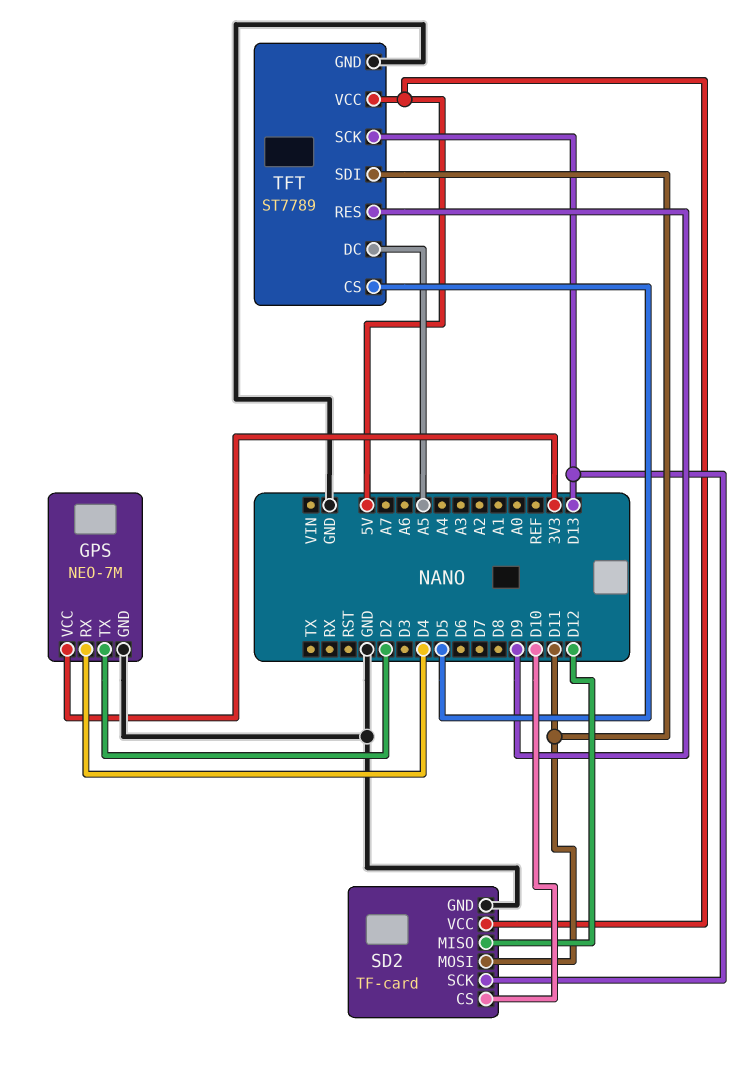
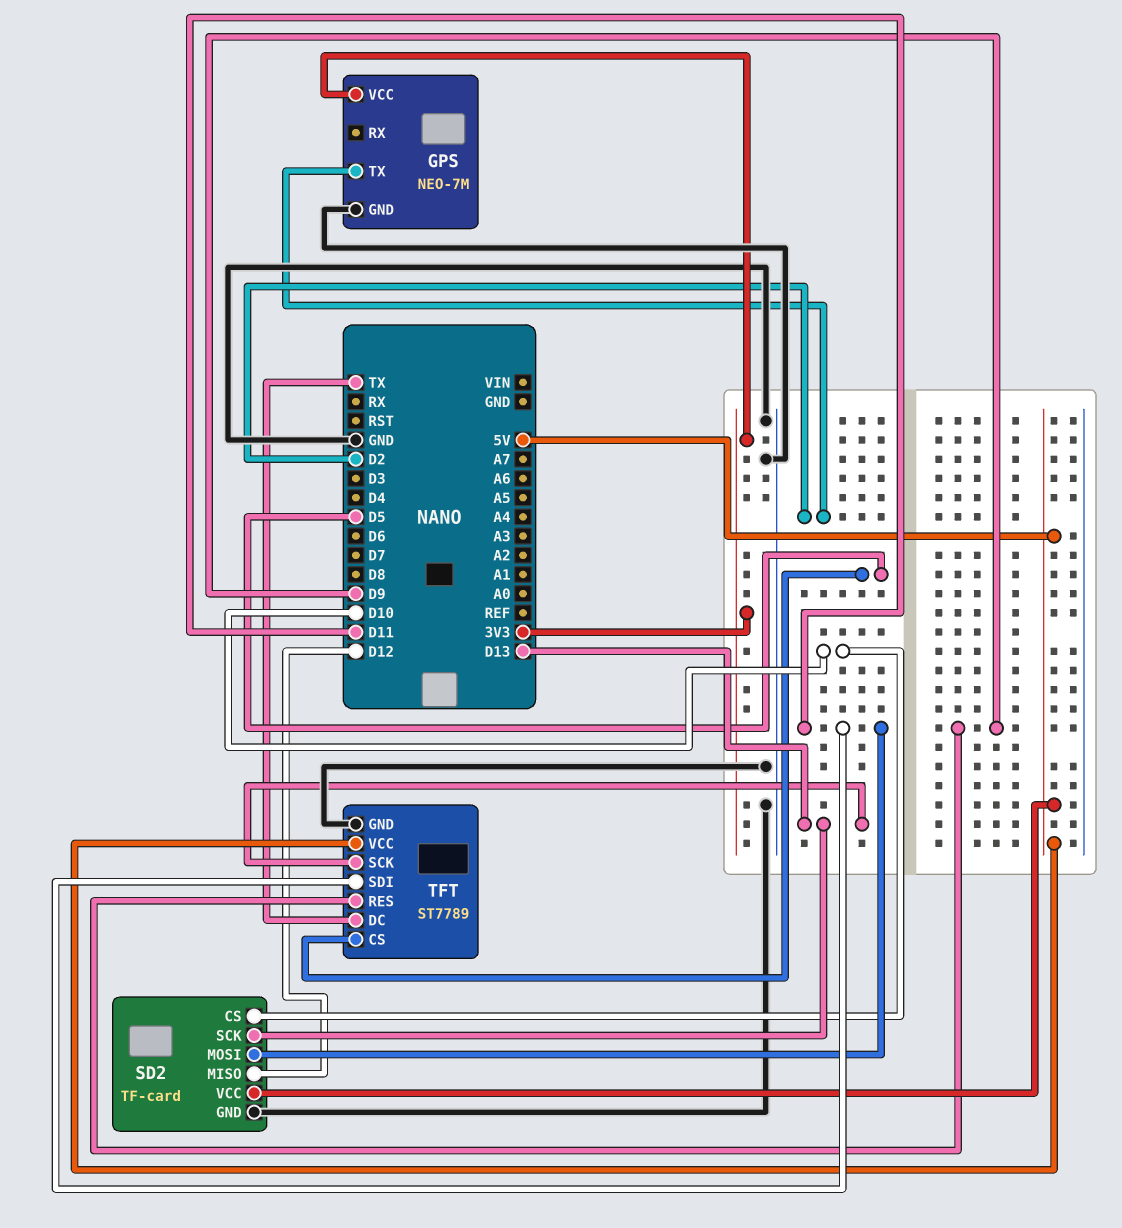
GPS pin RX: D4 -> none
TFT pin DC: A5 -> TX

